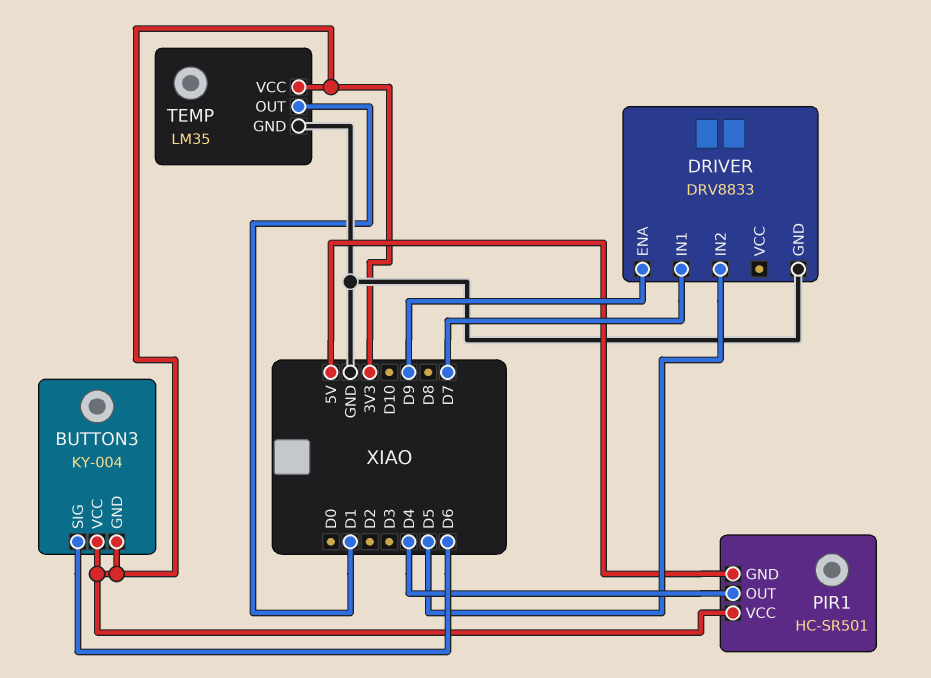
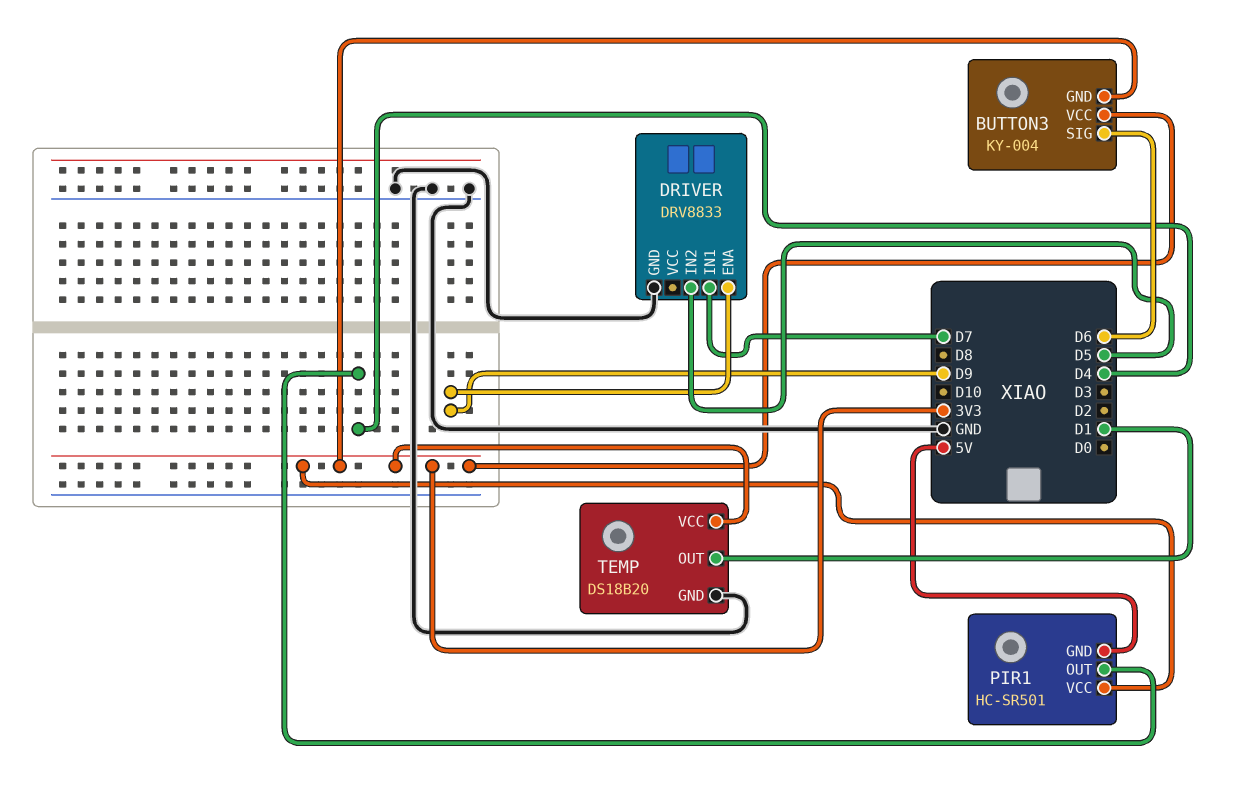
TEMP: LM35 -> DS18B20

